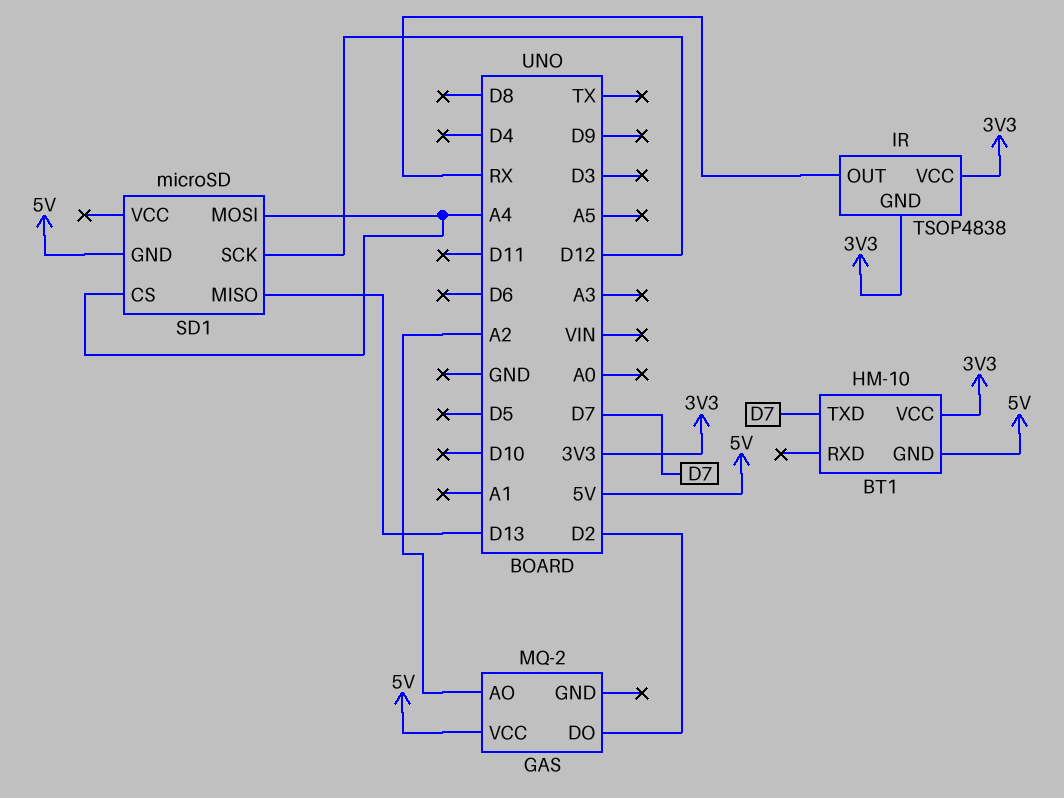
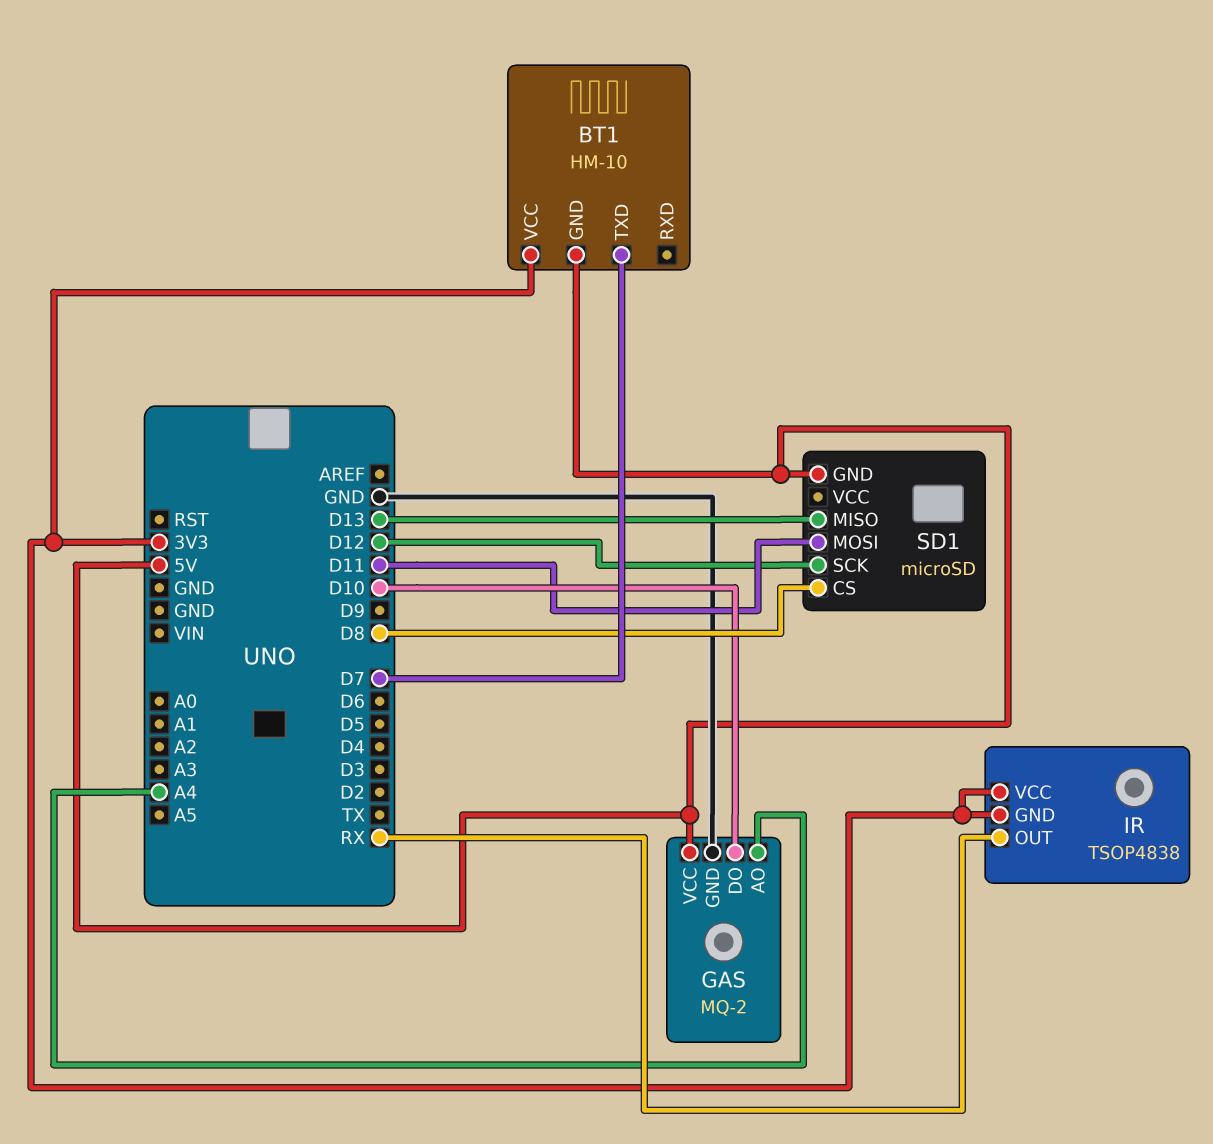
GAS pin AO: A2 -> A4
GAS pin DO: D2 -> D10
GAS pin GND: none -> GND
SD1 pin CS: A4 -> D8
SD1 pin MOSI: A4 -> D11

